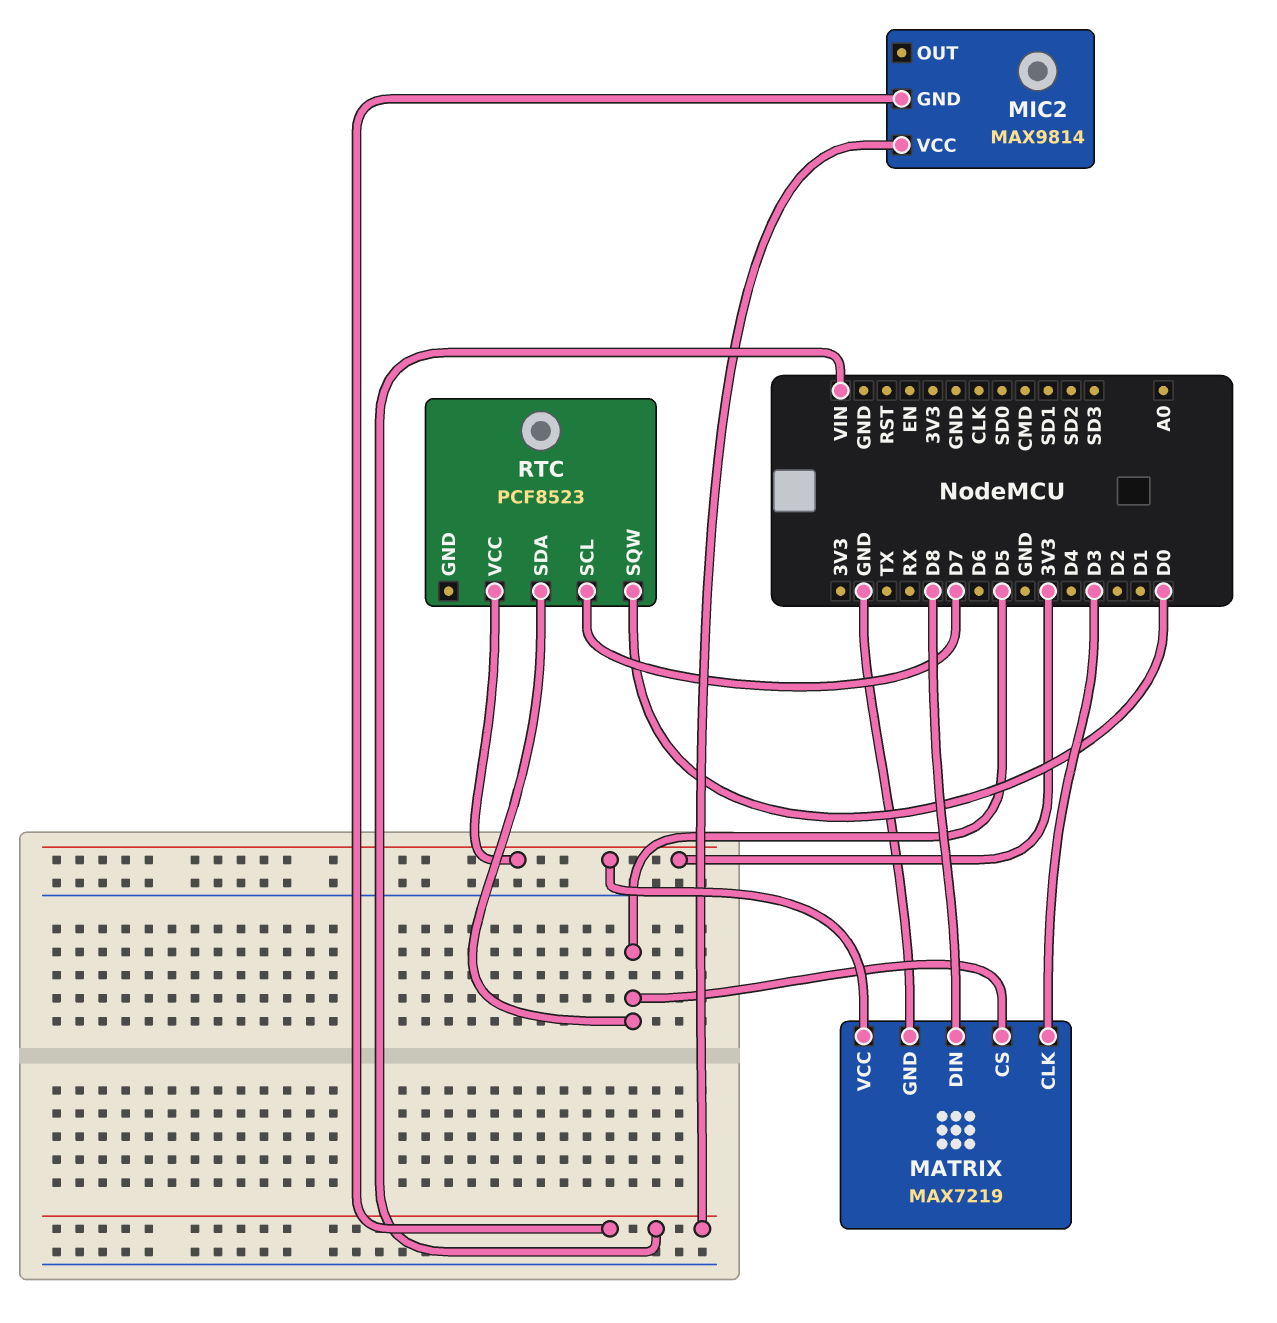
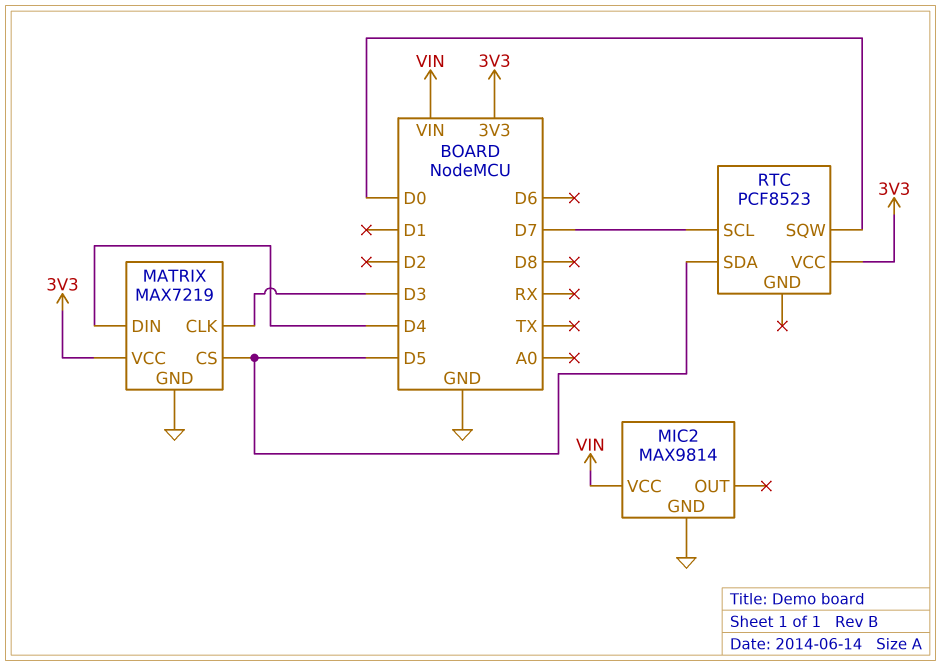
MATRIX pin DIN: D8 -> D4
MIC2 pin GND: VIN -> GND

